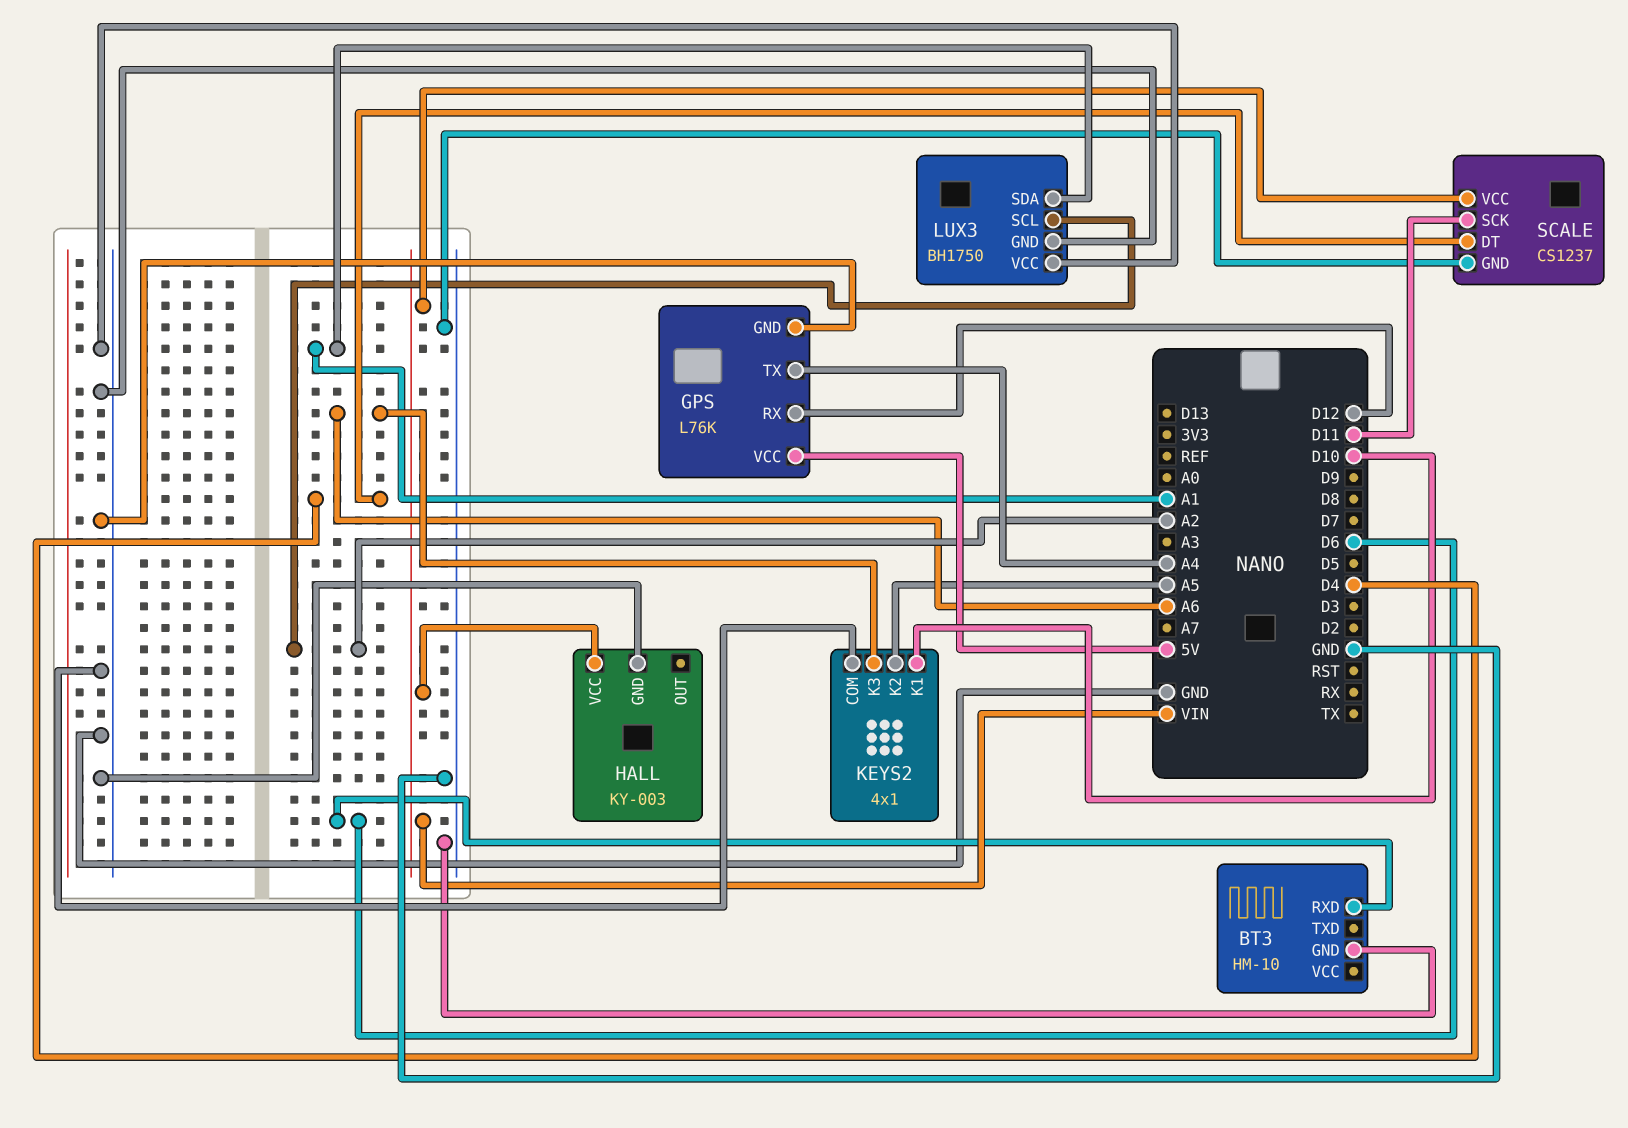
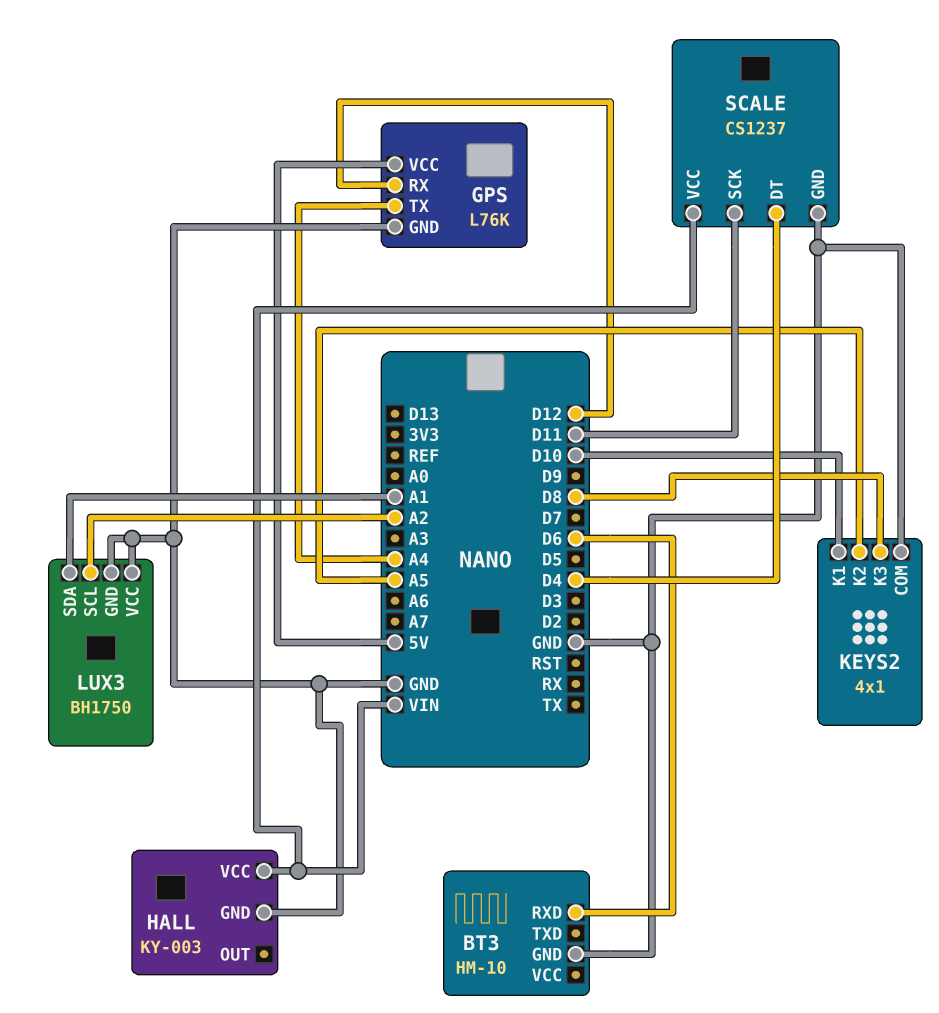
KEYS2 pin K3: A6 -> D8

